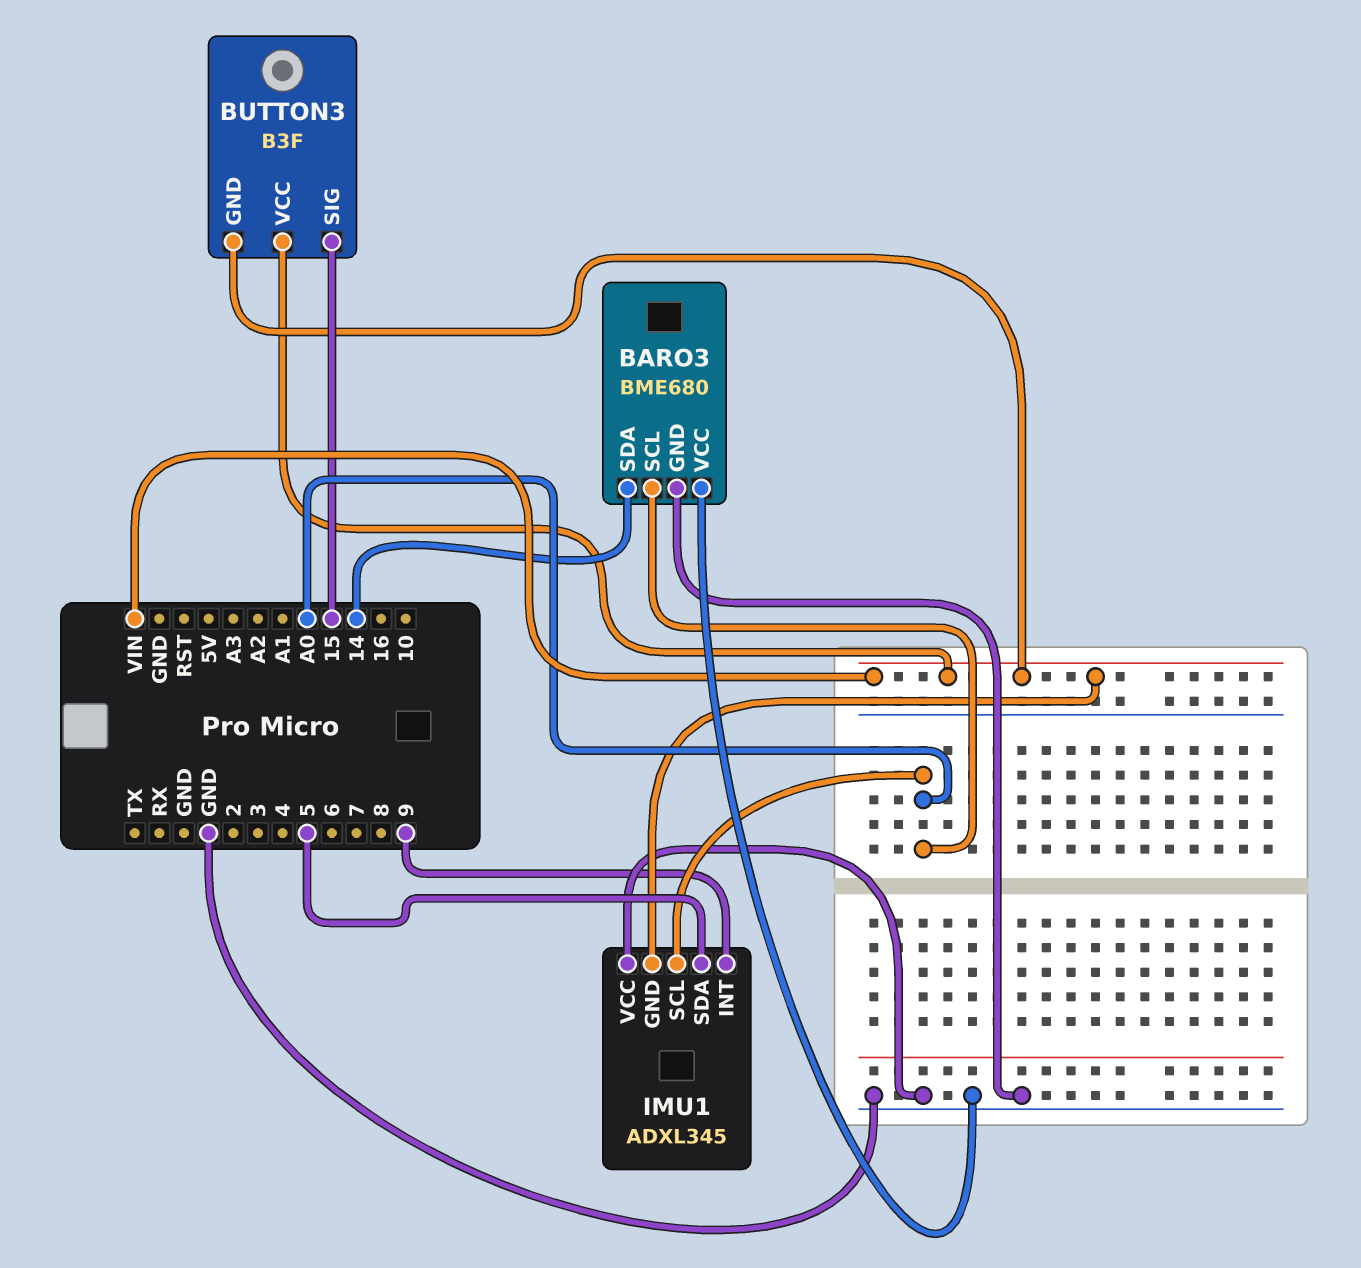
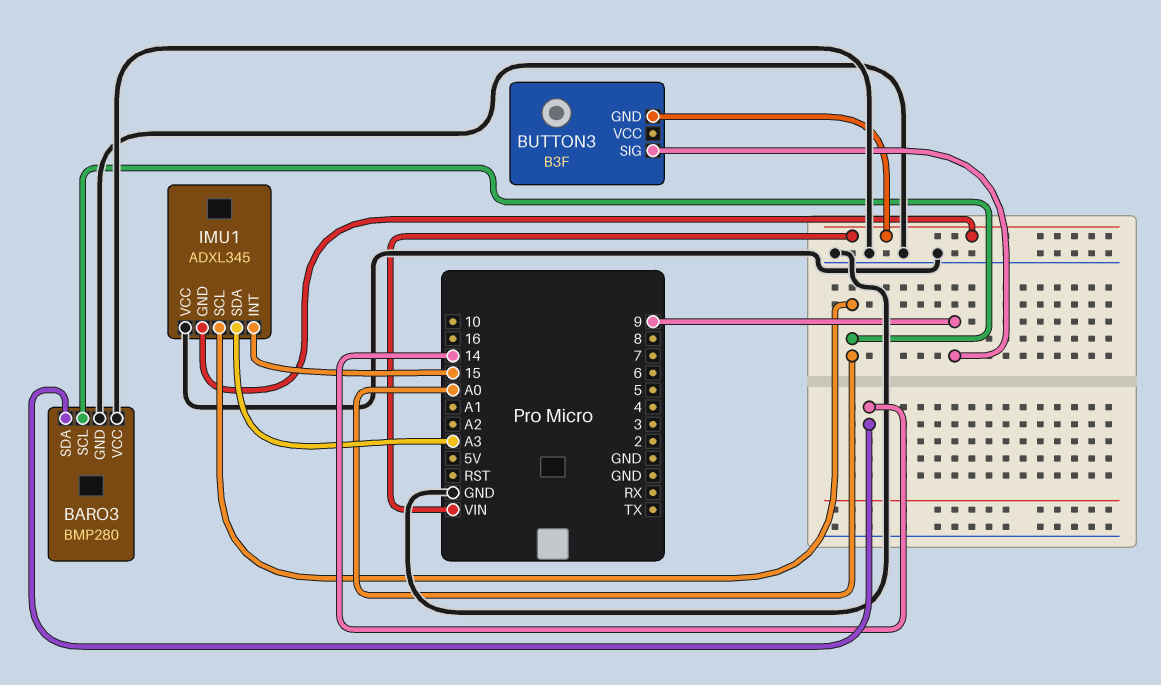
BARO3: BME680 -> BMP280
BUTTON3 pin SIG: 15 -> 9
BUTTON3 pin VCC: VIN -> none
IMU1 pin INT: 9 -> 15
IMU1 pin SDA: 5 -> A3

